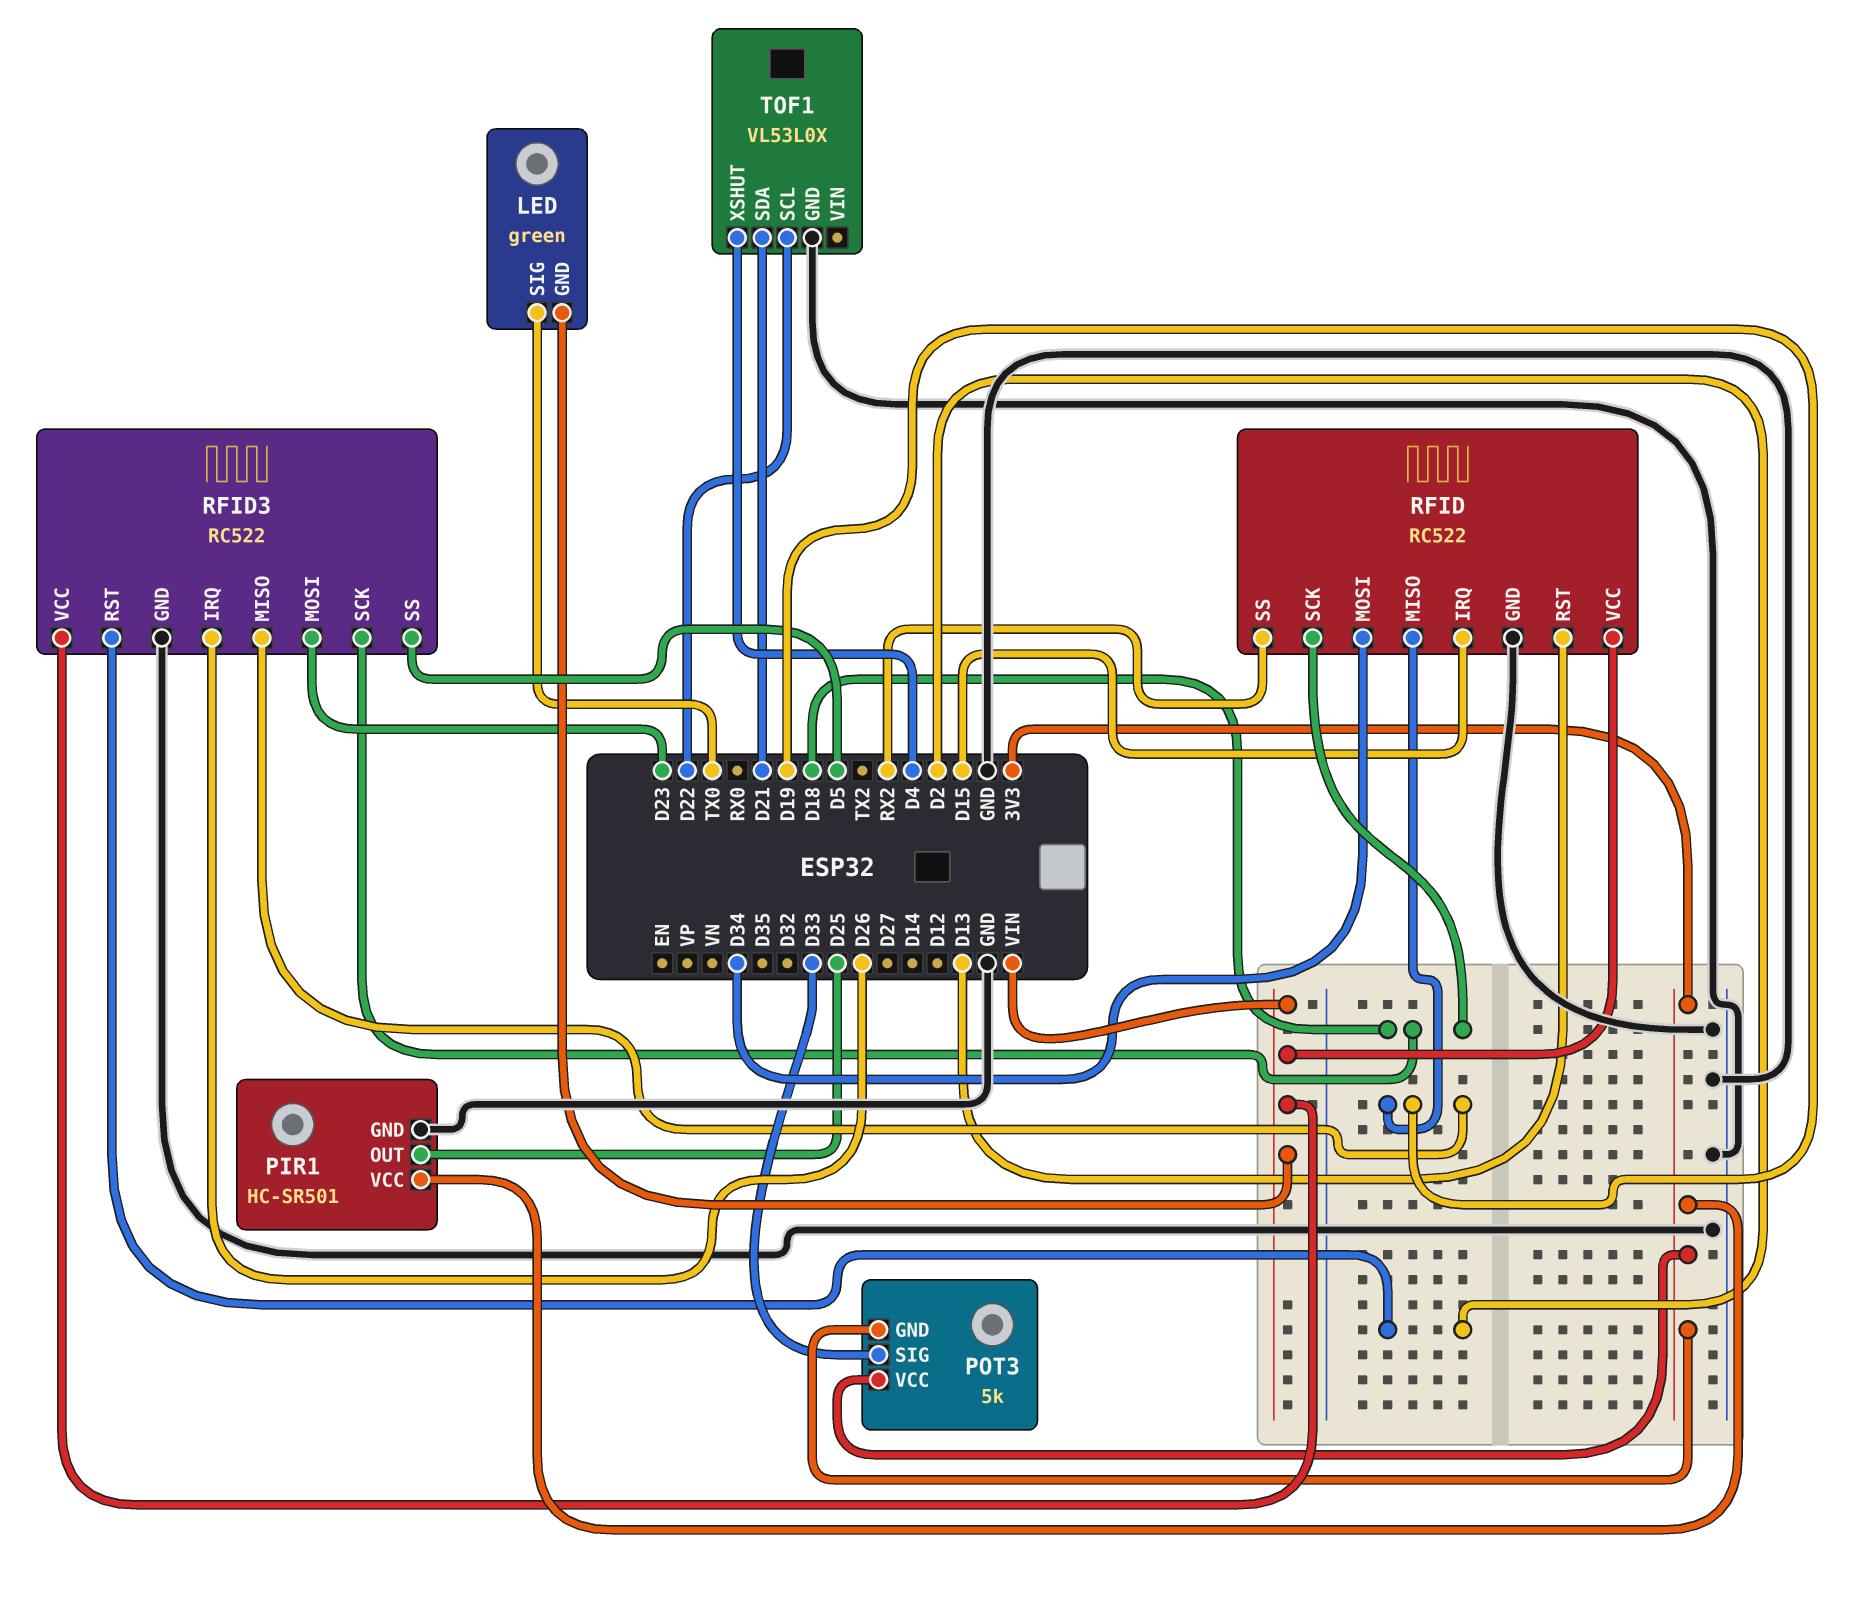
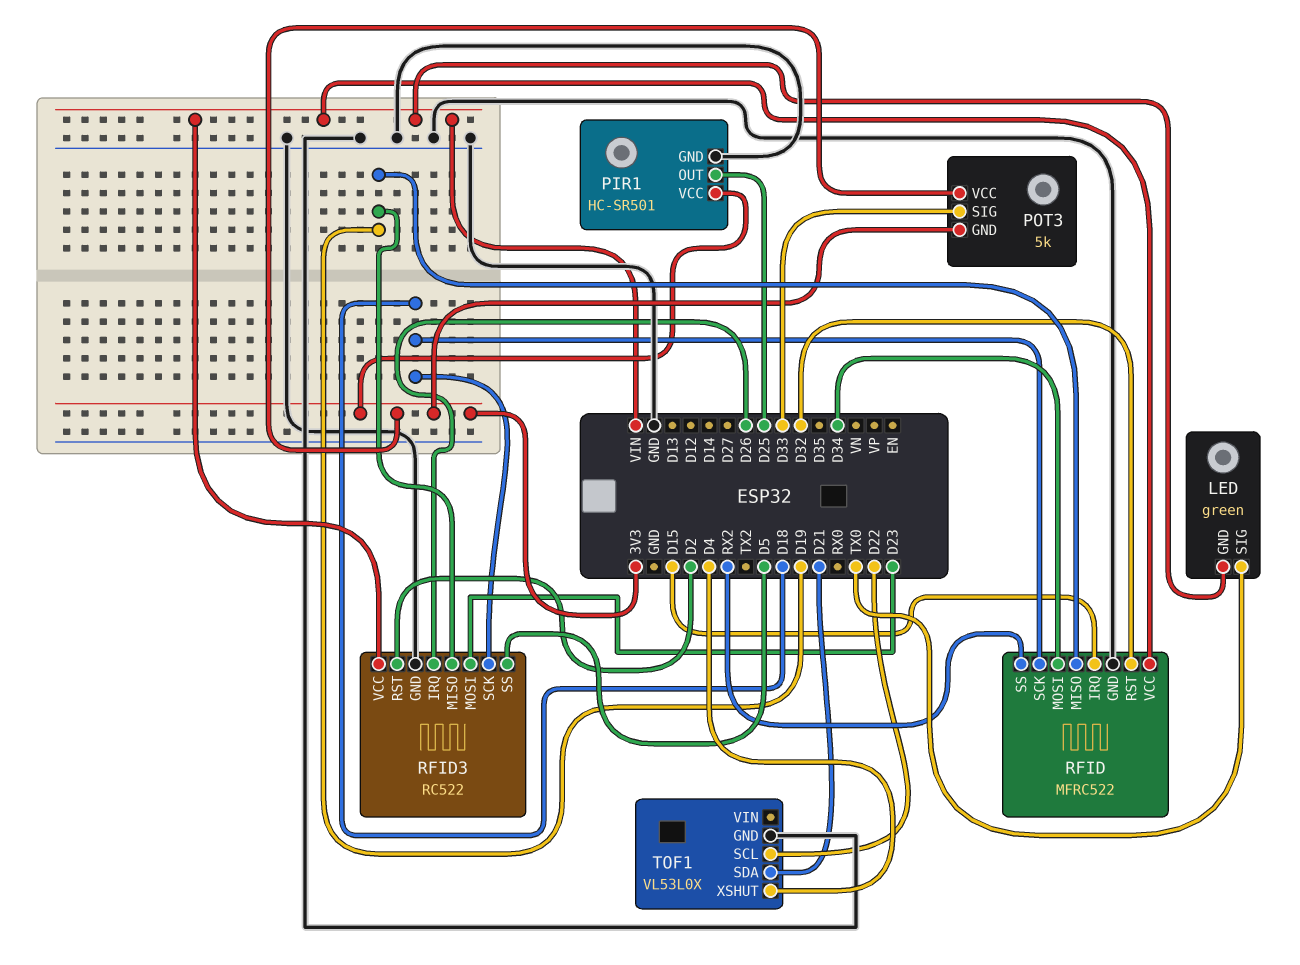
RFID: RC522 -> MFRC522
RFID pin RST: D13 -> D32

